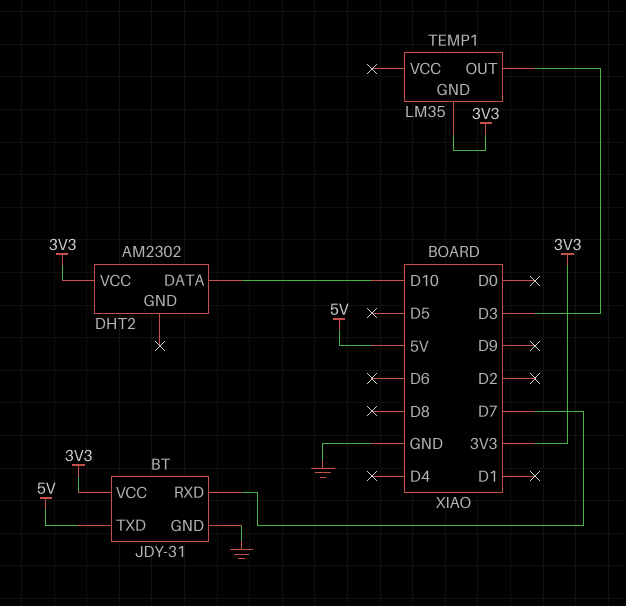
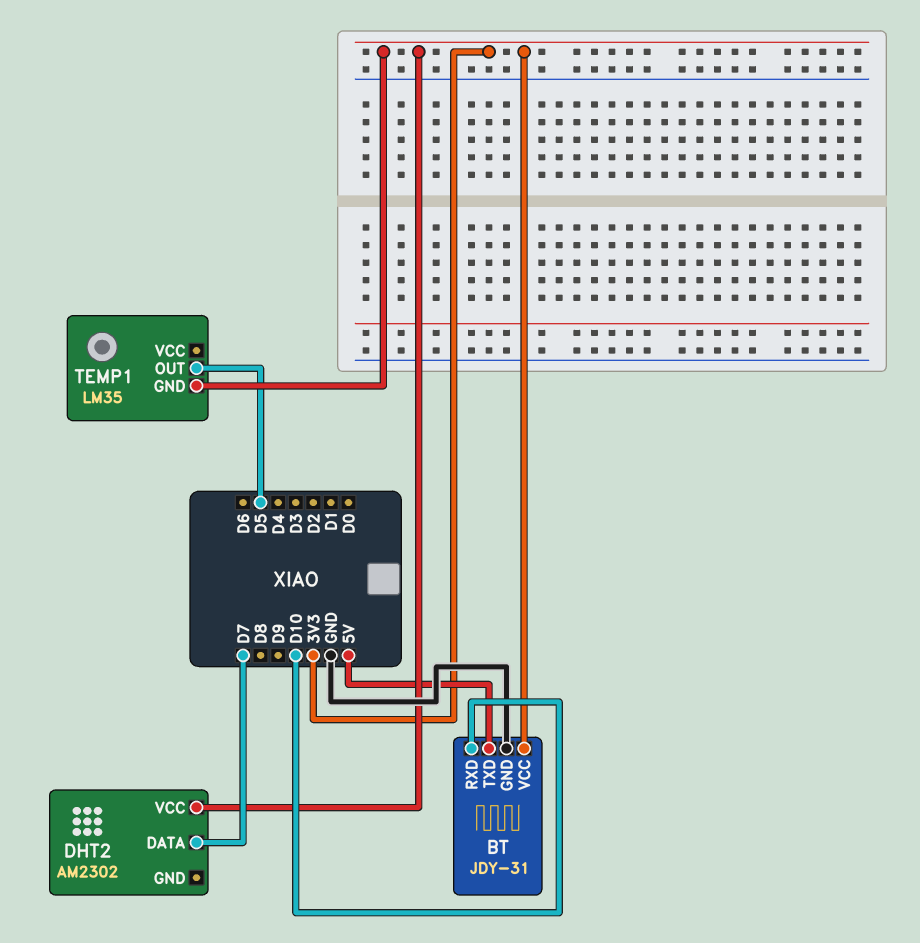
BT pin RXD: D7 -> D10
DHT2 pin DATA: D10 -> D7
TEMP1 pin OUT: D3 -> D5

